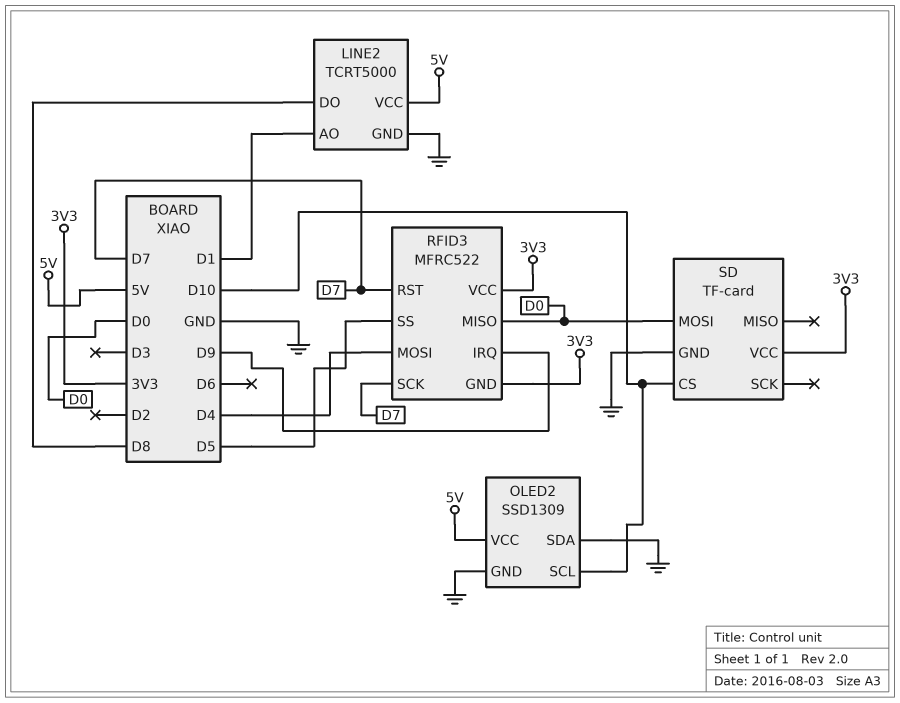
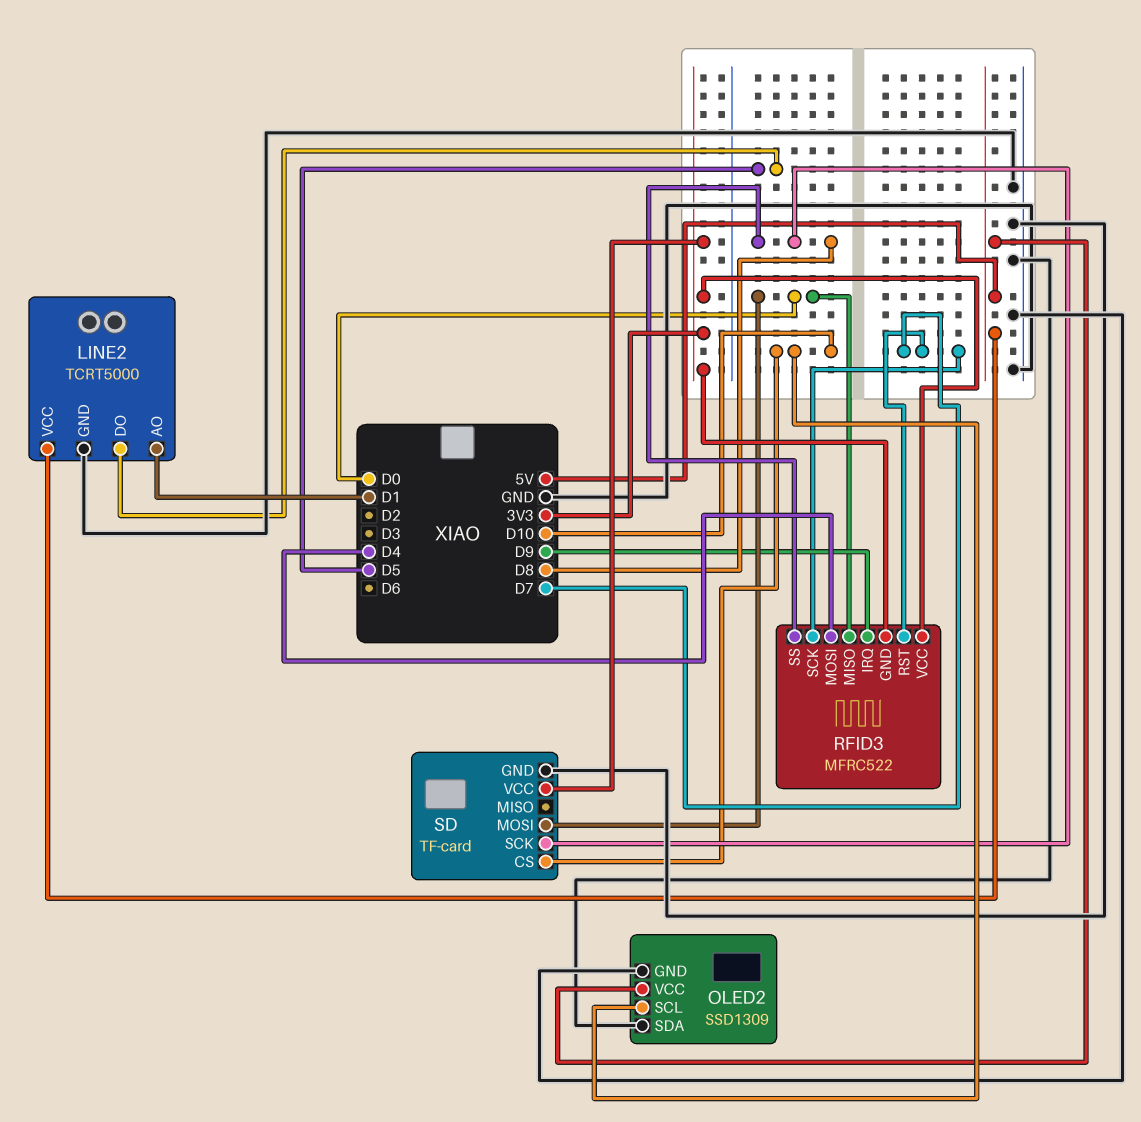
LINE2 pin DO: D8 -> D5
RFID3 pin SS: D5 -> D8
SD pin SCK: none -> D8

